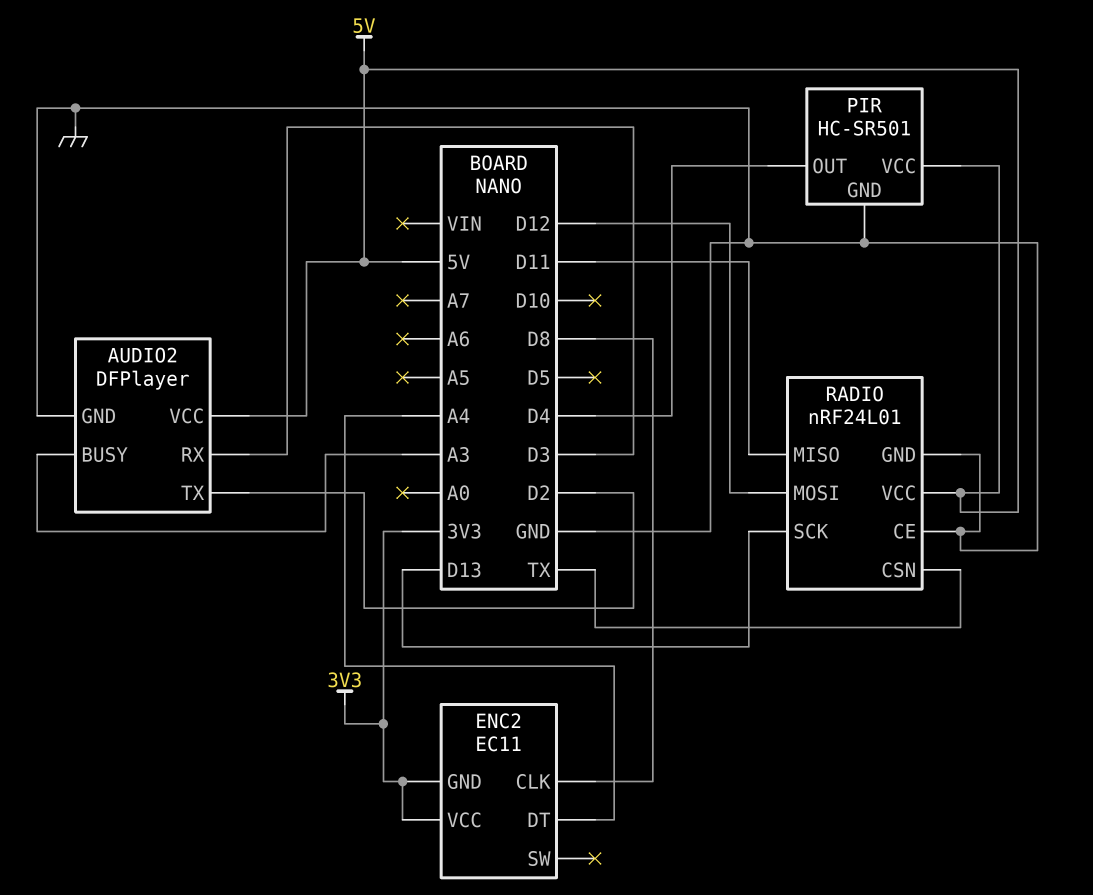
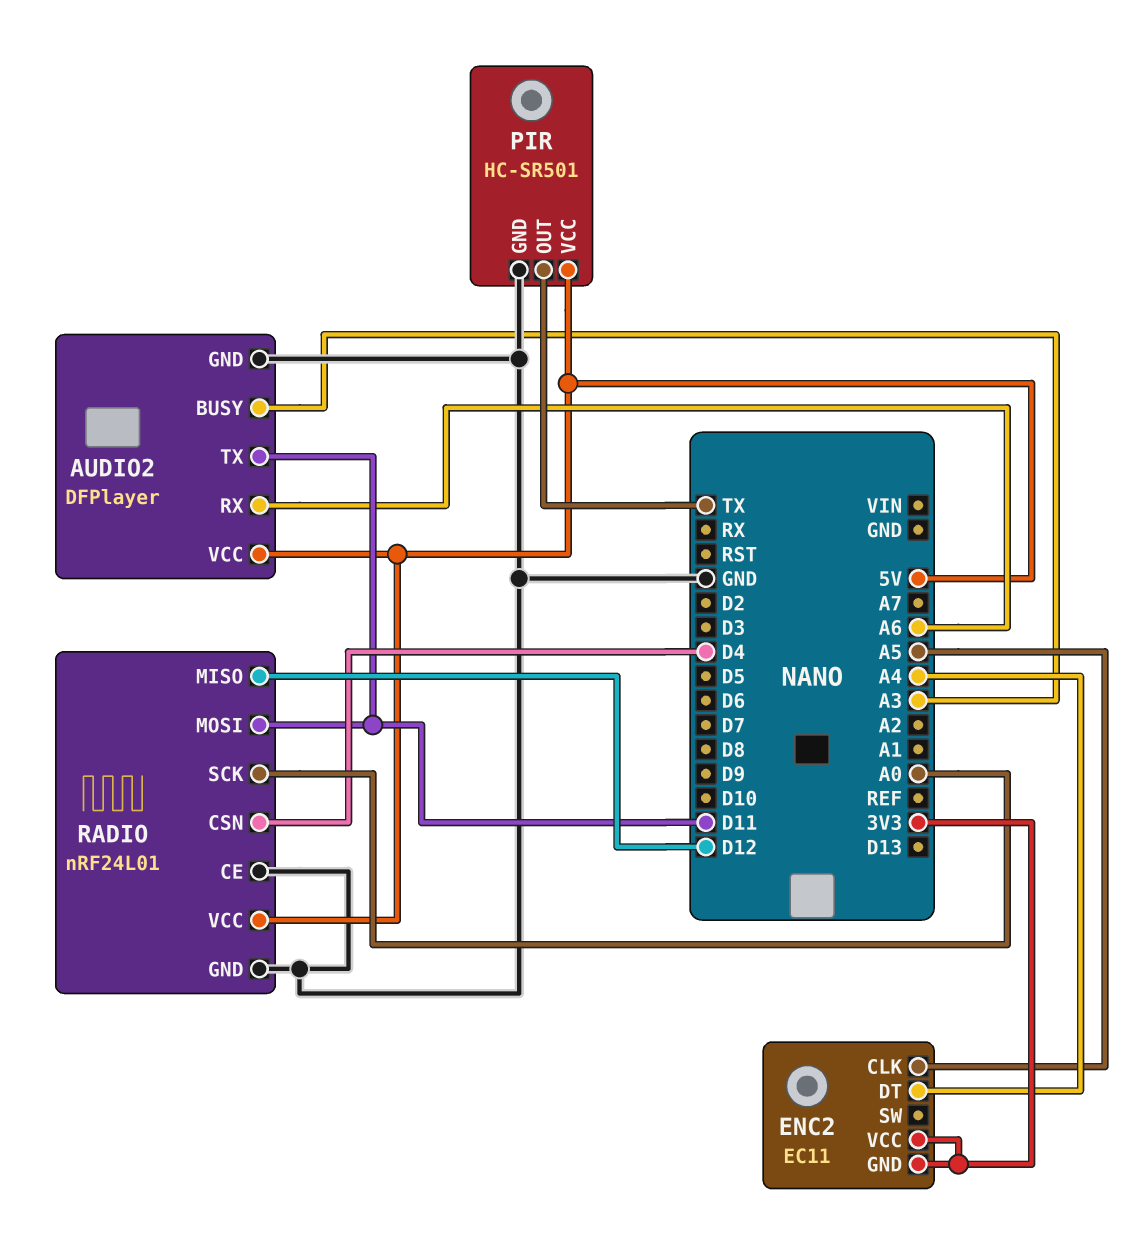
AUDIO2 pin RX: D3 -> A6
AUDIO2 pin TX: D2 -> D11
ENC2 pin CLK: D8 -> A5
PIR pin OUT: D4 -> TX
RADIO pin CSN: TX -> D4
RADIO pin MISO: D11 -> D12
RADIO pin MOSI: D12 -> D11
RADIO pin SCK: D13 -> A0

